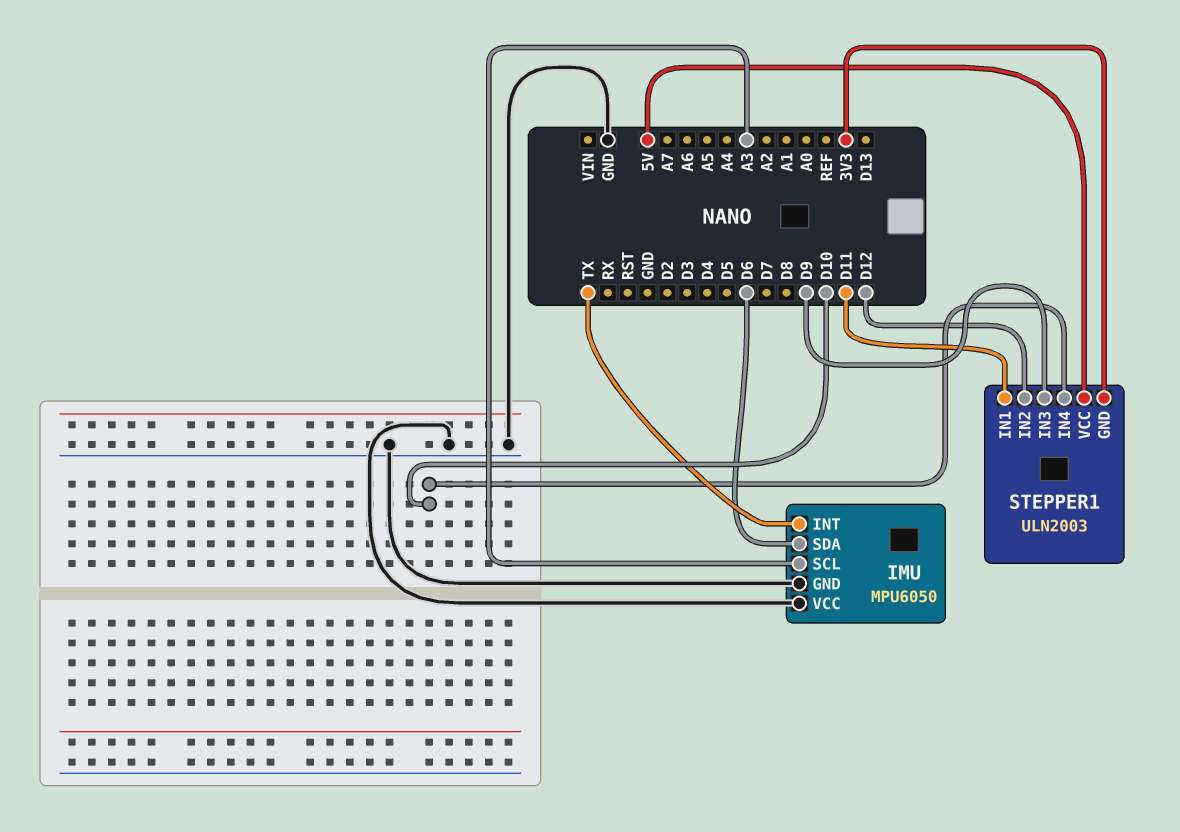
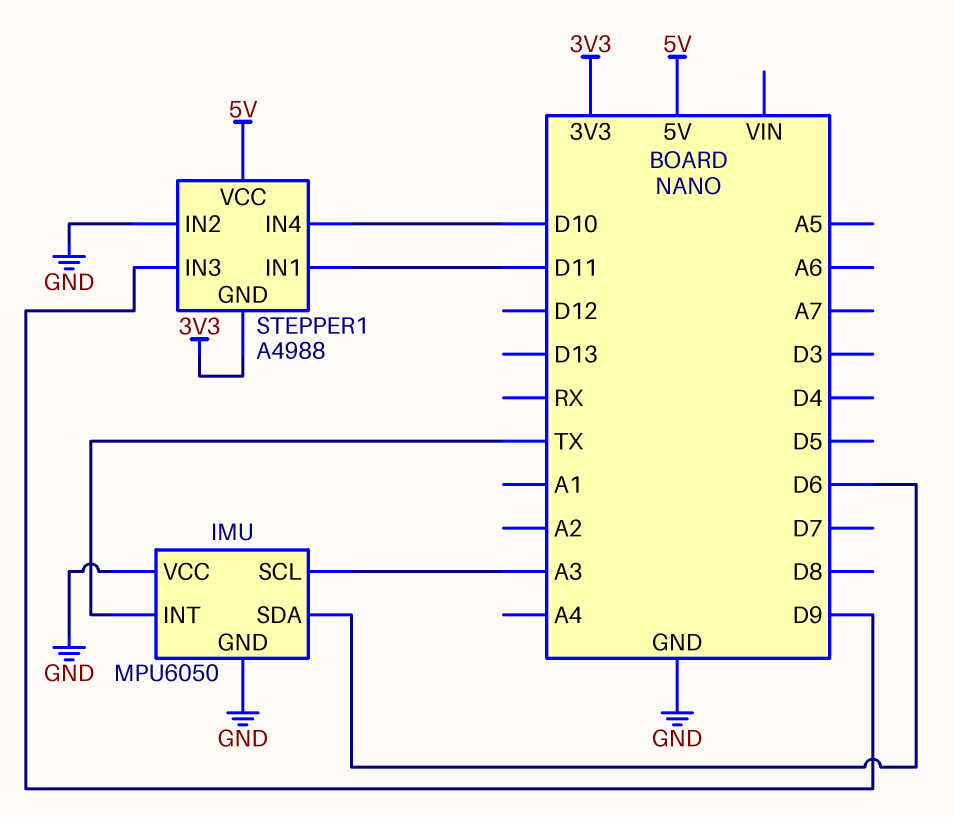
STEPPER1: ULN2003 -> A4988
STEPPER1 pin IN2: D12 -> GND

